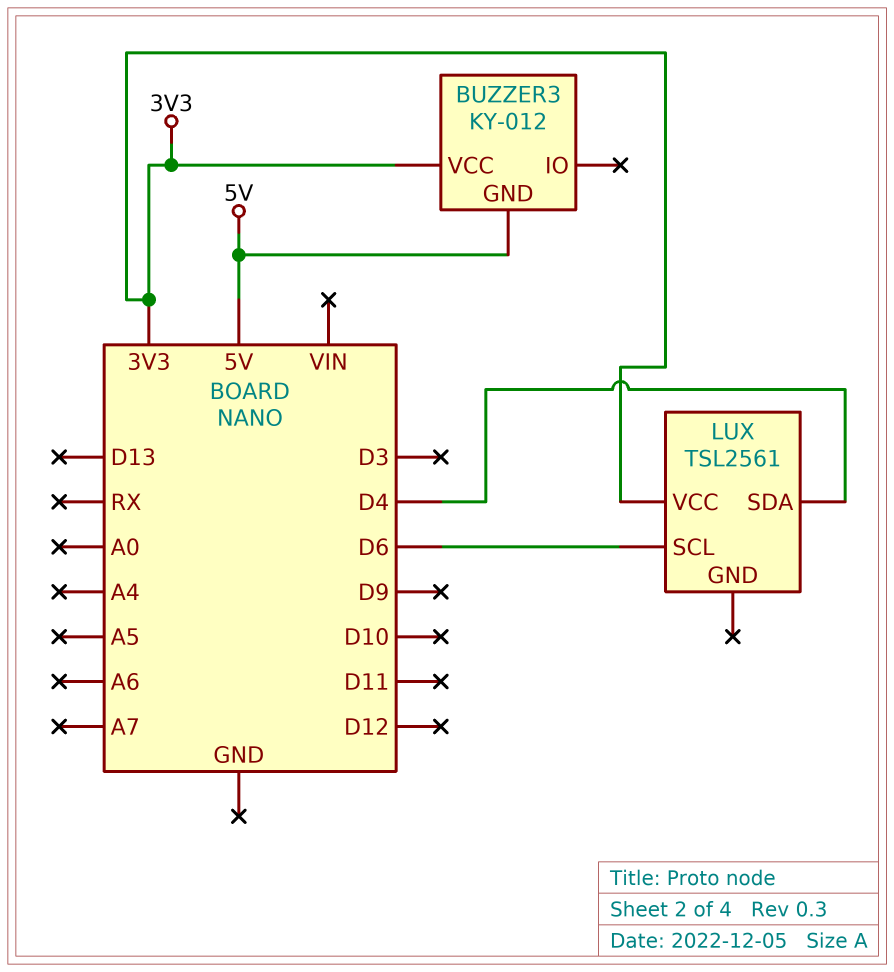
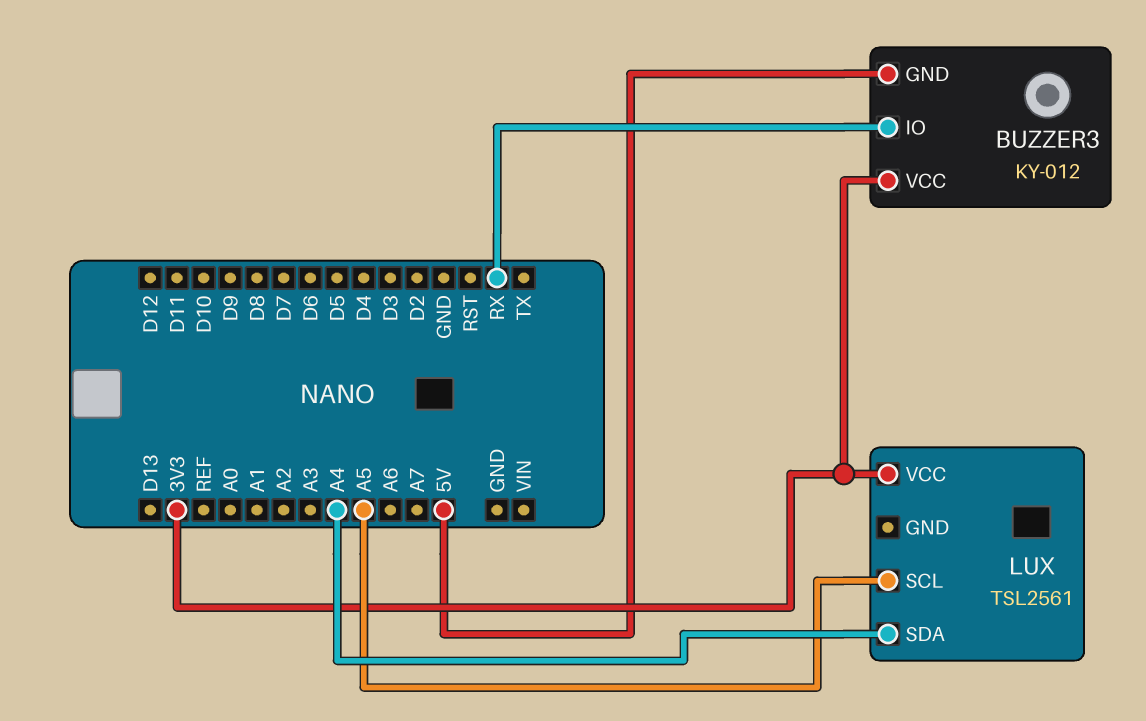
BUZZER3 pin IO: none -> RX
LUX pin SCL: D6 -> A5
LUX pin SDA: D4 -> A4

